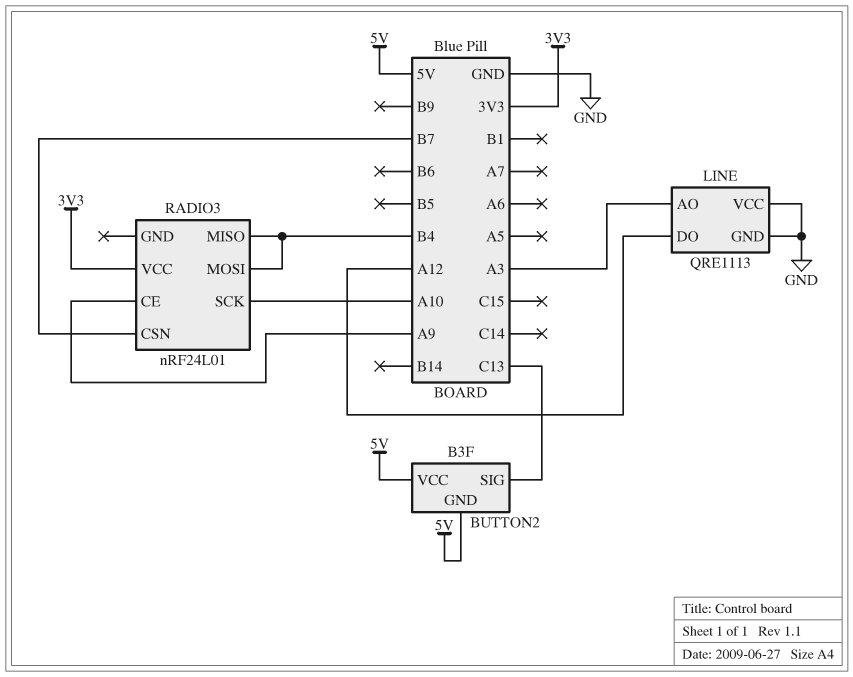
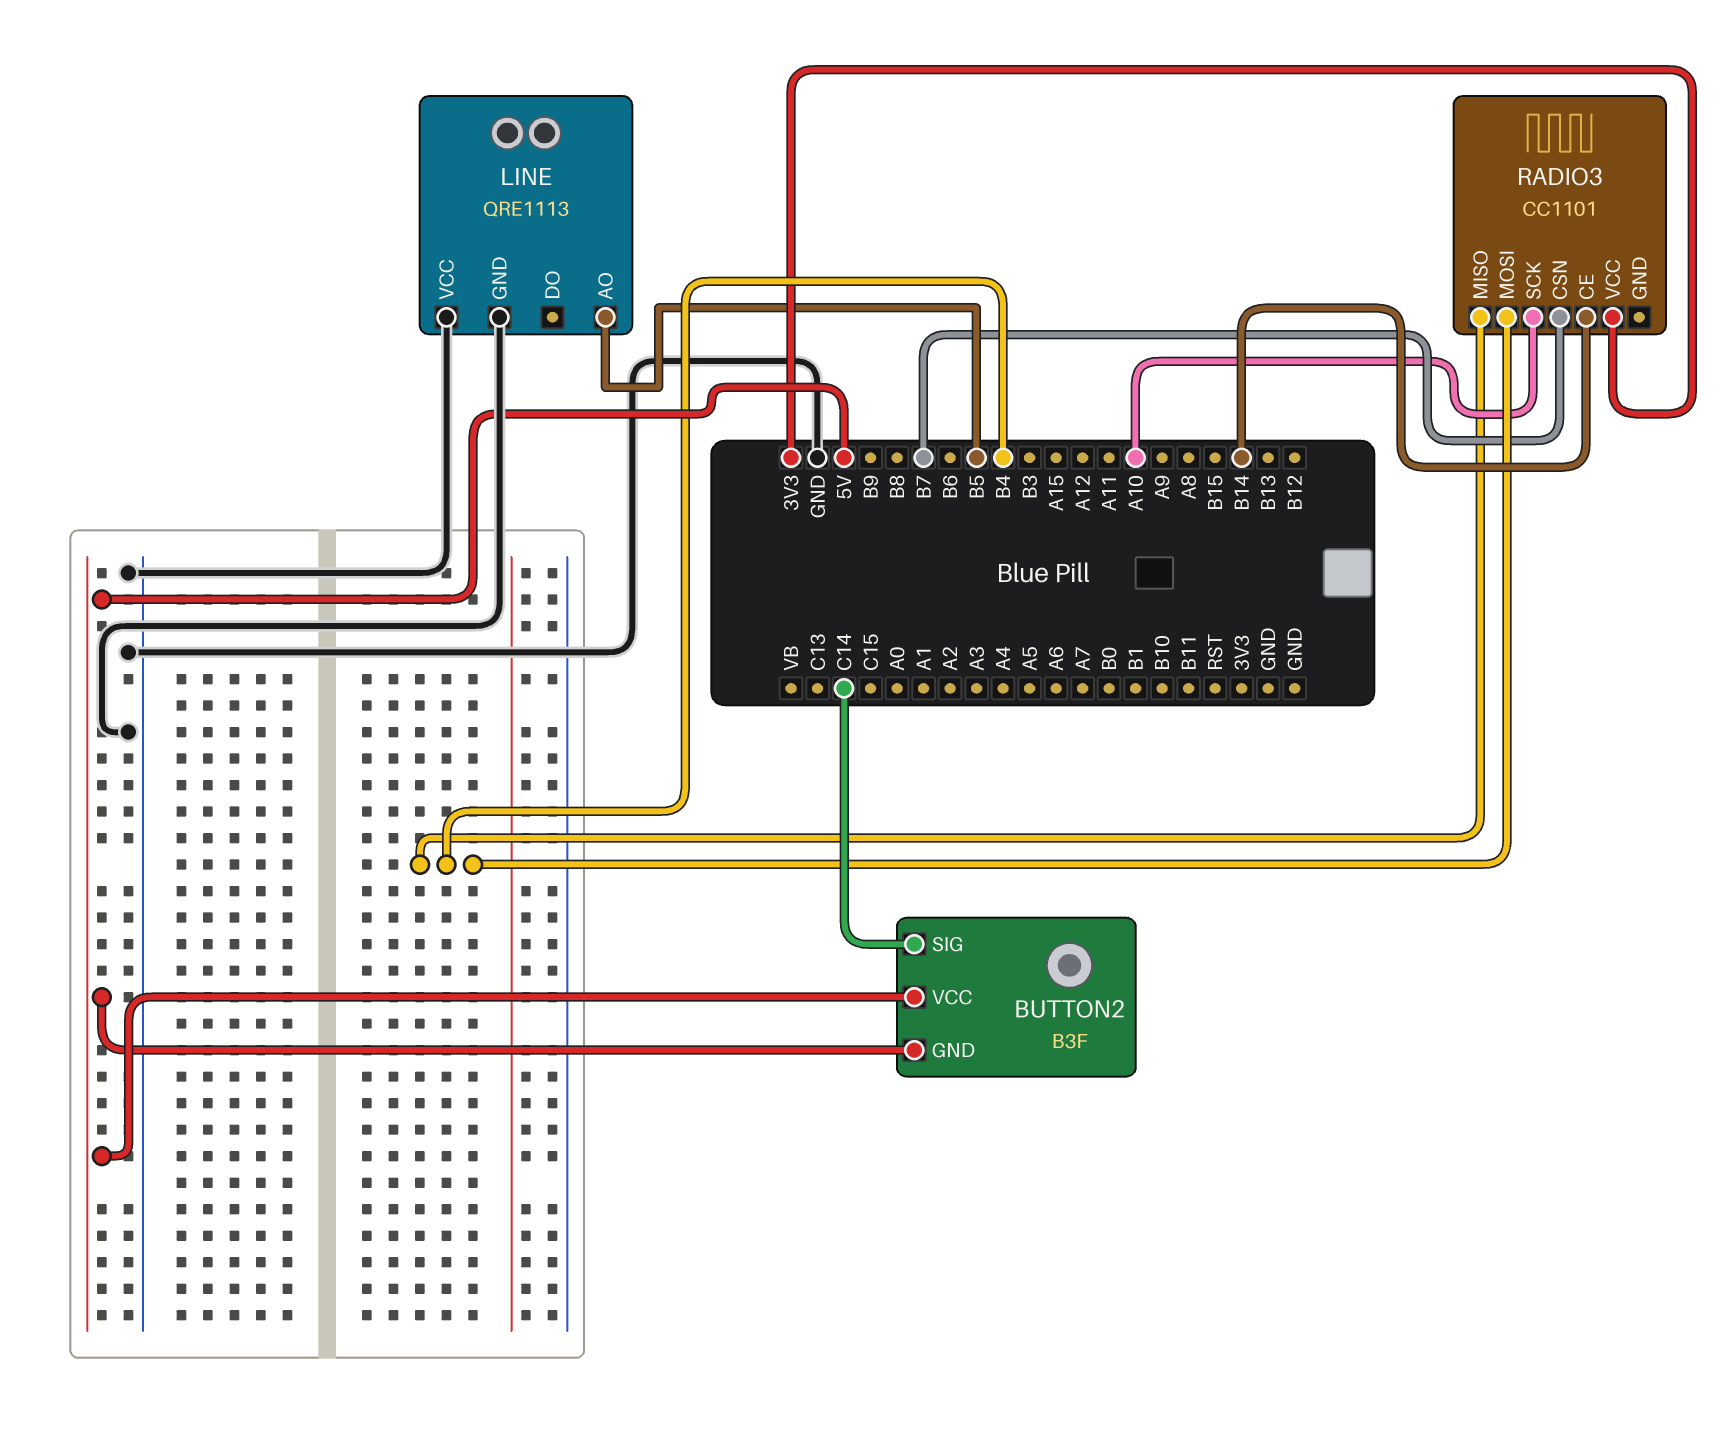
BUTTON2 pin SIG: C13 -> C14
LINE pin AO: A3 -> B5
LINE pin DO: A12 -> none
RADIO3: nRF24L01 -> CC1101
RADIO3 pin CE: A9 -> B14

